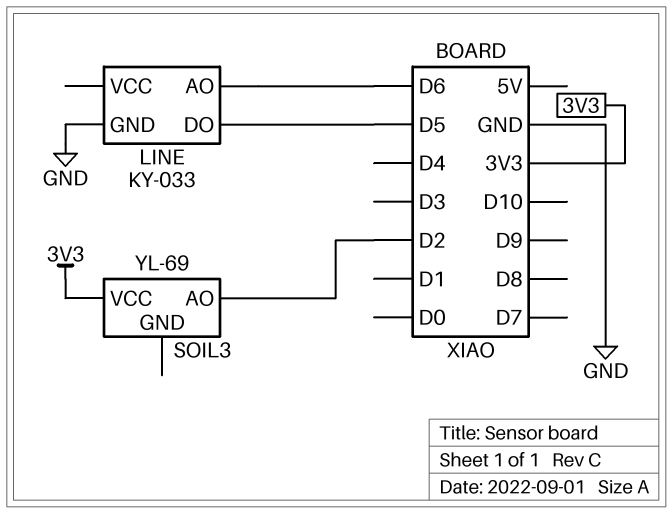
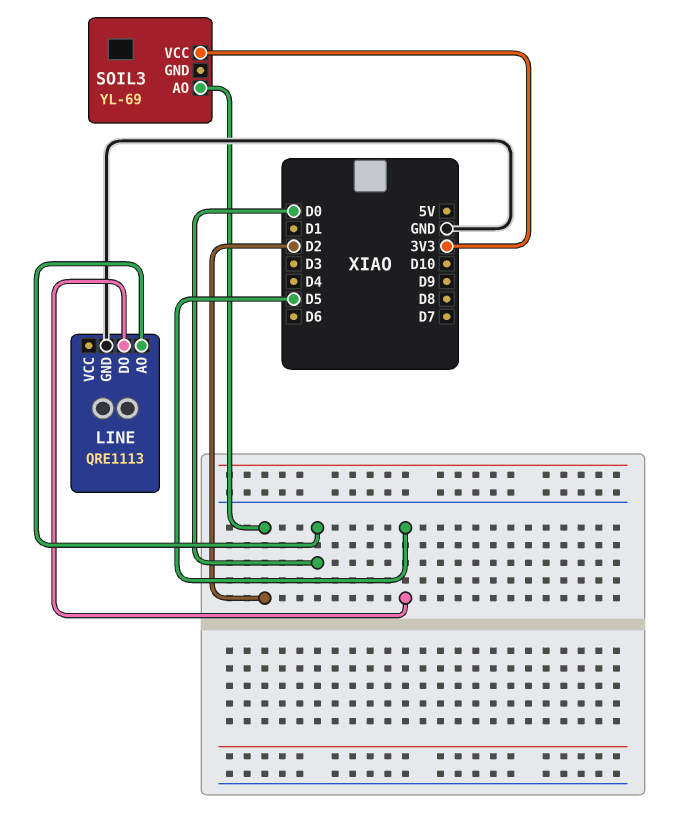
LINE: KY-033 -> QRE1113
LINE pin AO: D6 -> D0

